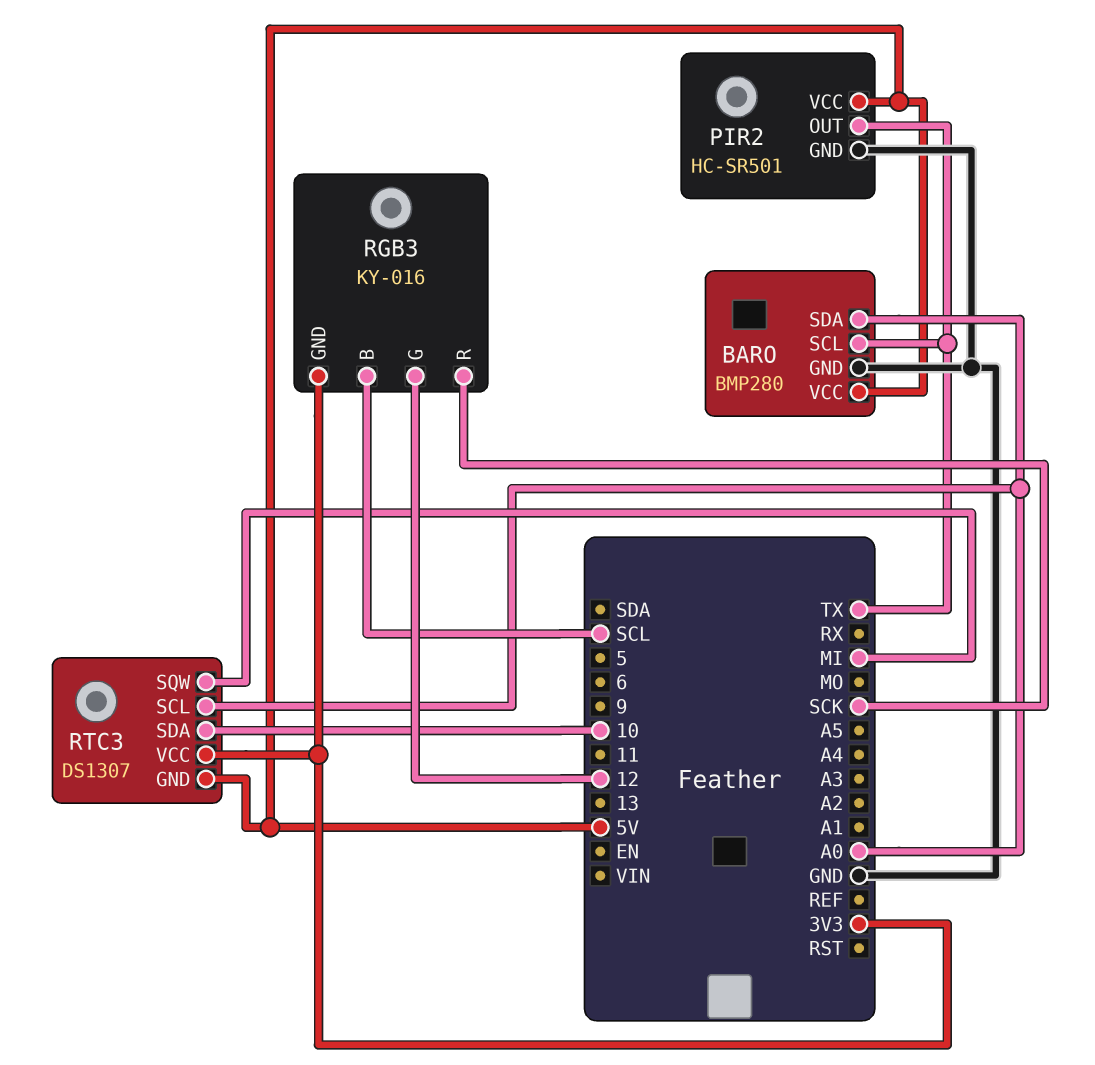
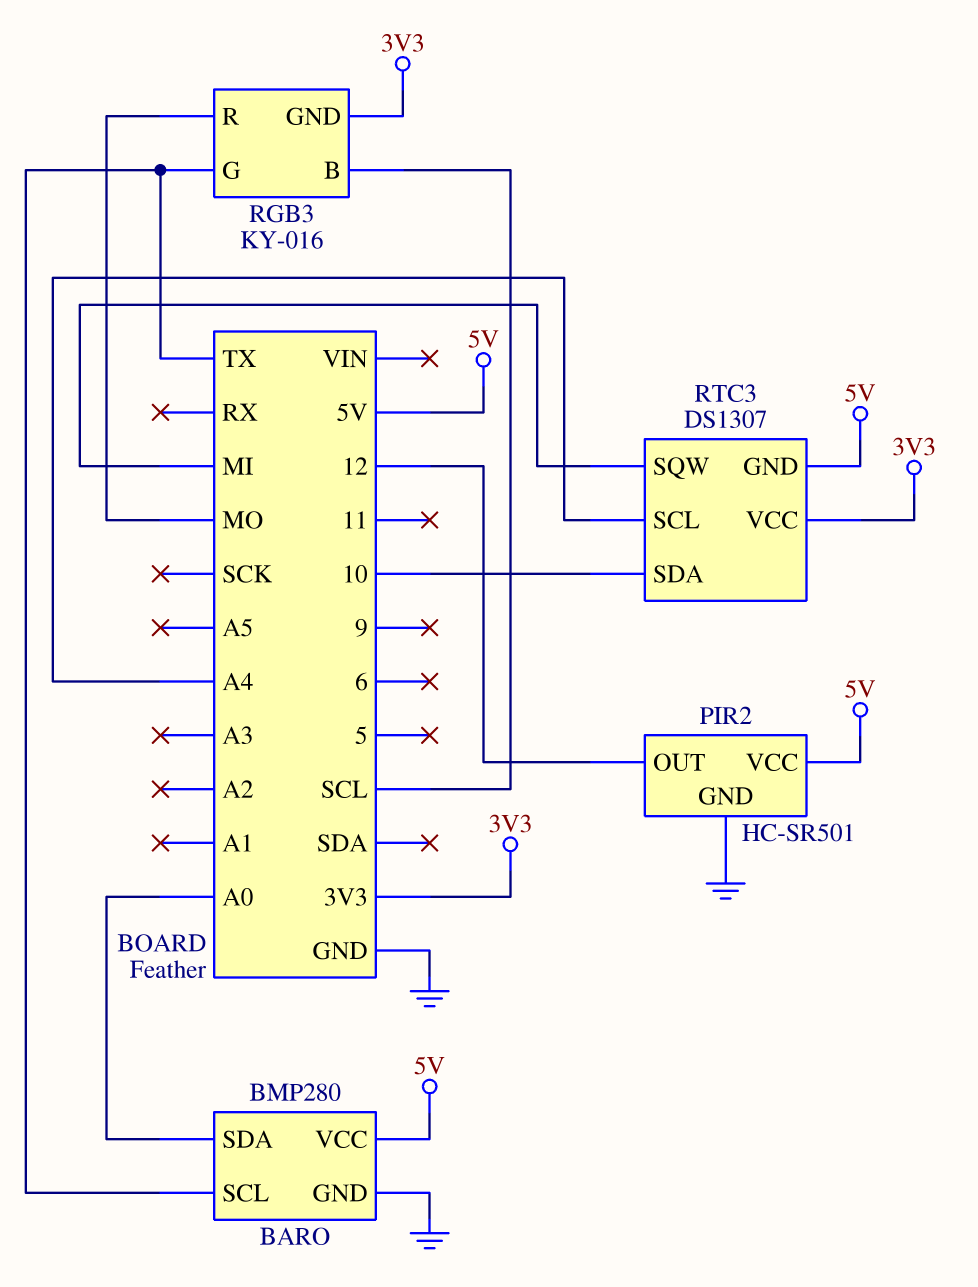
PIR2 pin OUT: TX -> 12
RGB3 pin G: 12 -> TX
RGB3 pin R: SCK -> MO
RTC3 pin SCL: A0 -> A4

